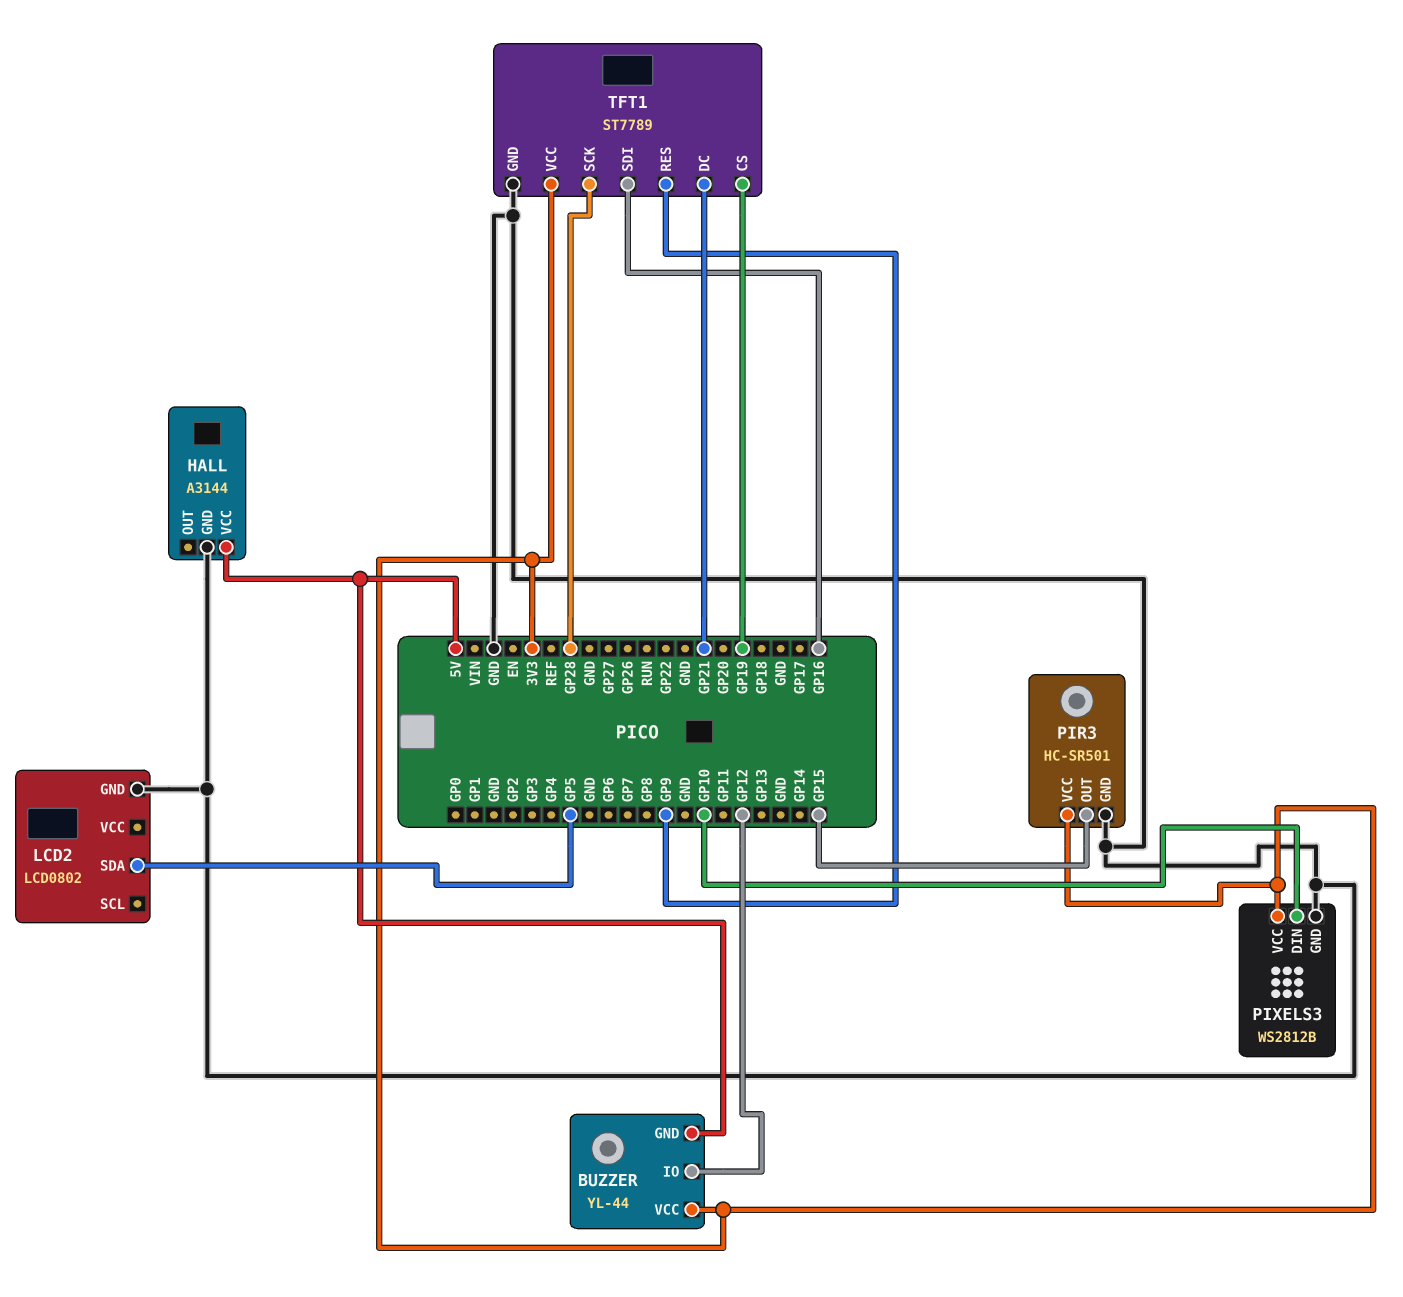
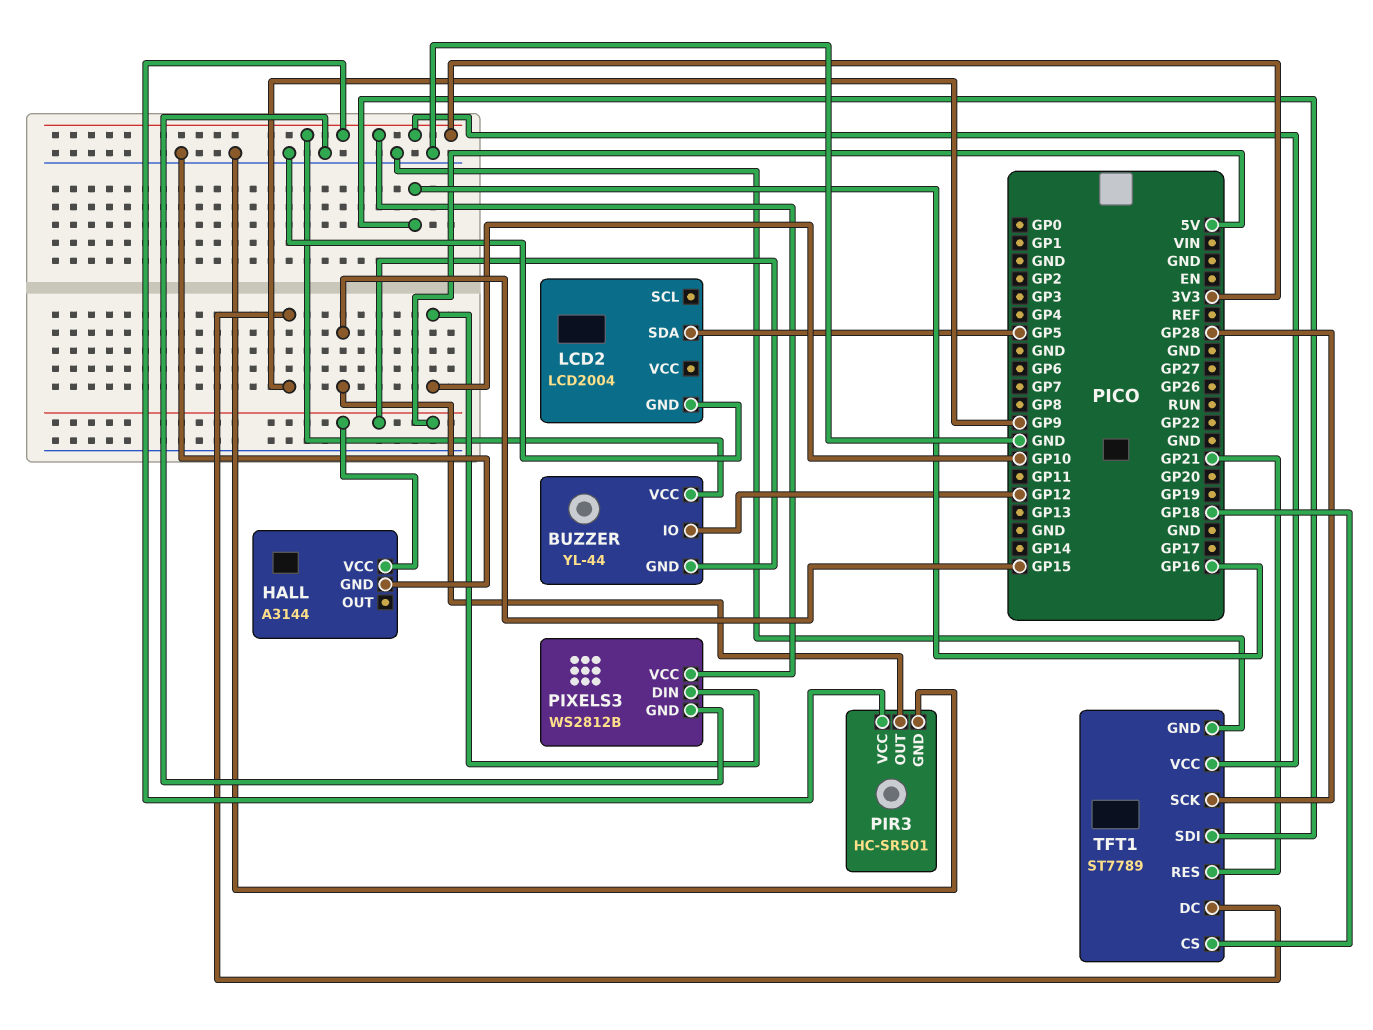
LCD2: LCD0802 -> LCD2004
TFT1 pin CS: GP19 -> GP18
TFT1 pin DC: GP21 -> GP9
TFT1 pin RES: GP9 -> GP21

